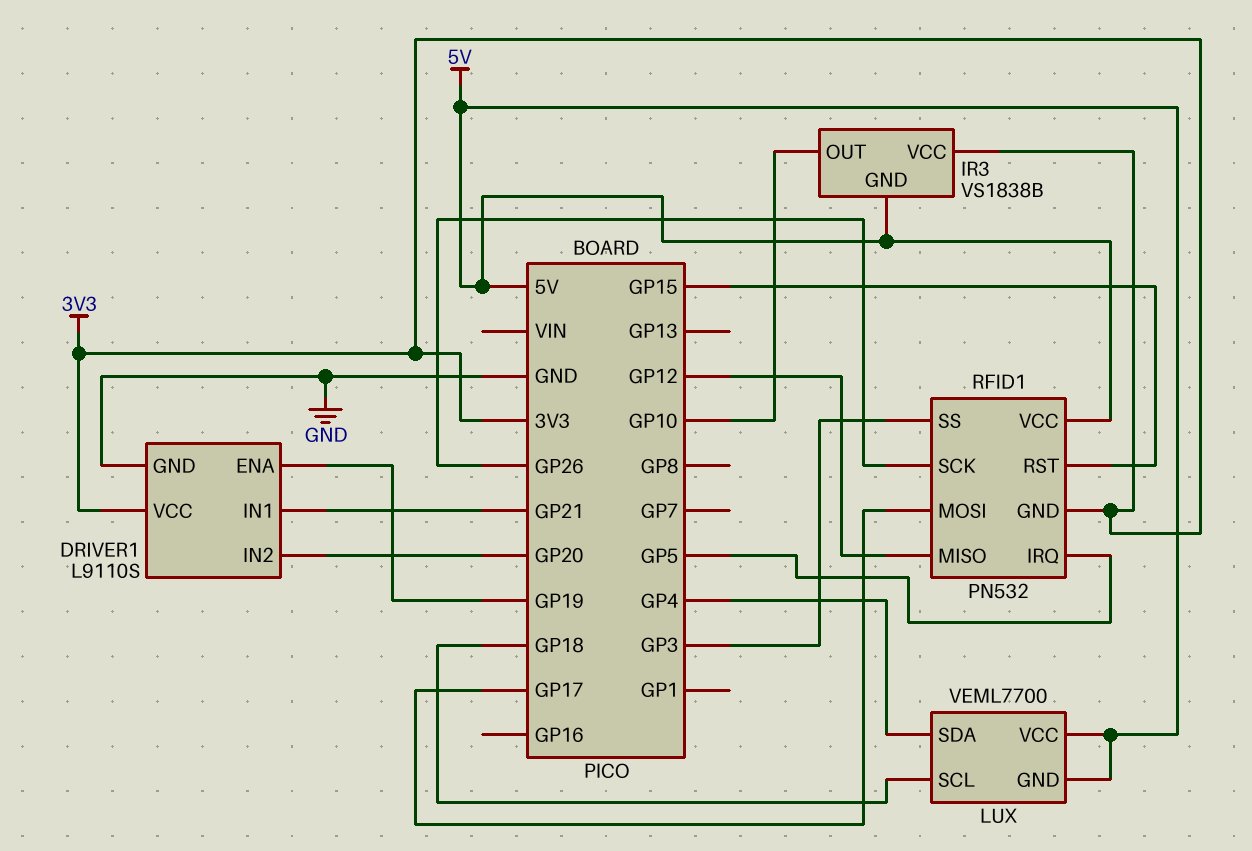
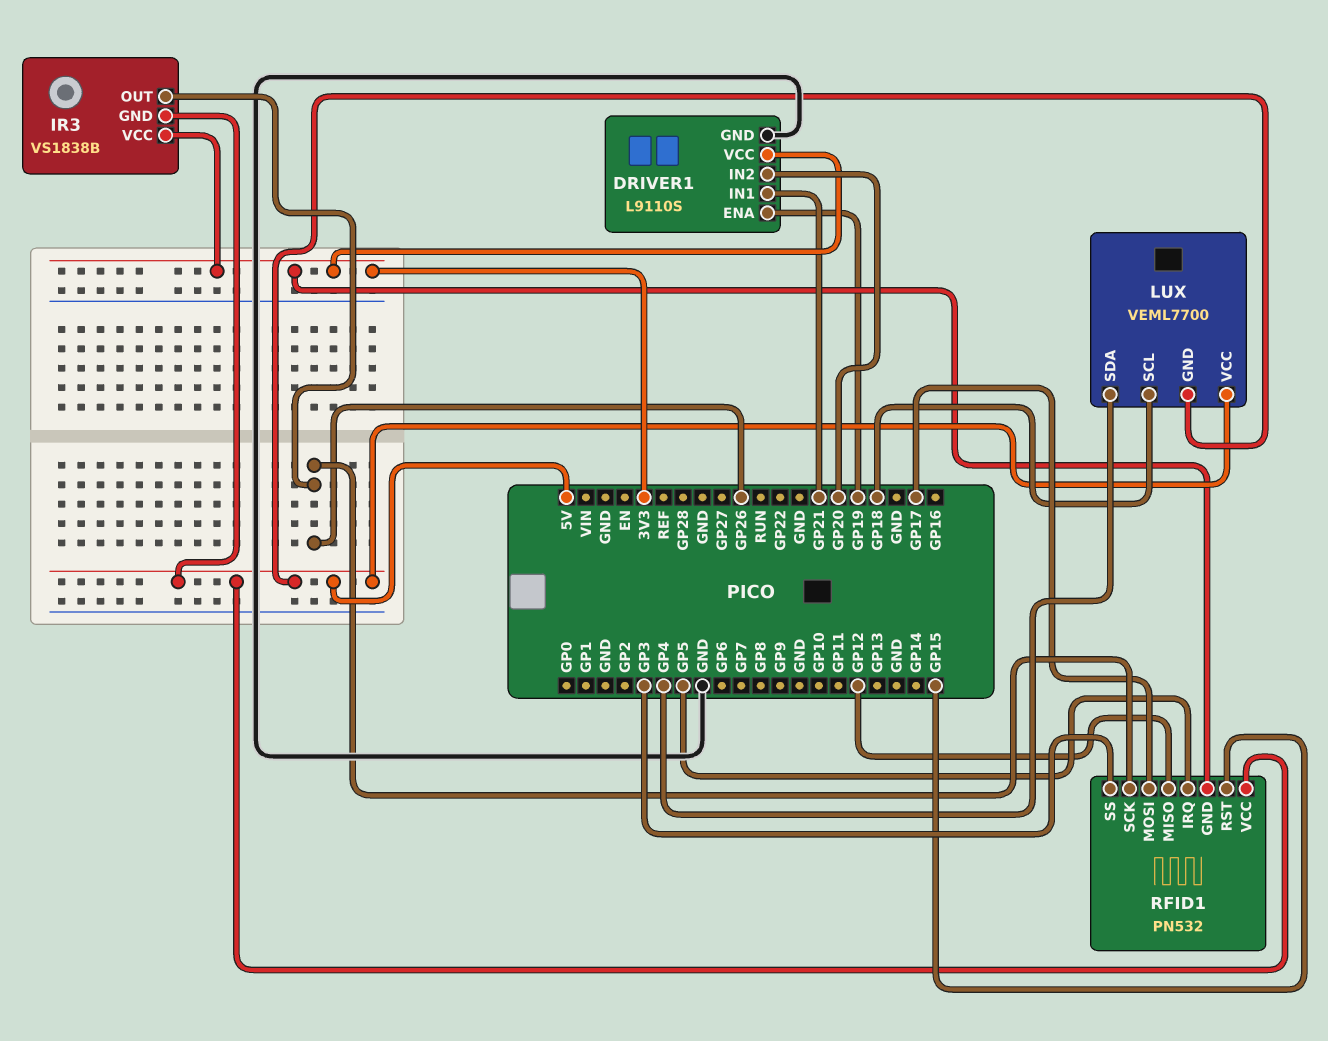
IR3 pin OUT: GP10 -> GP26

